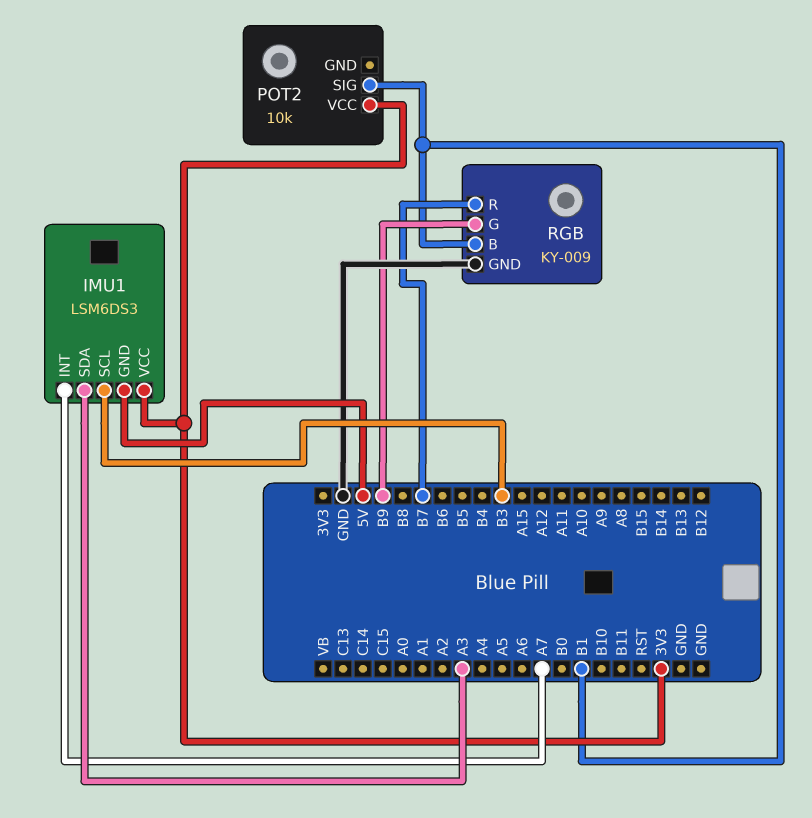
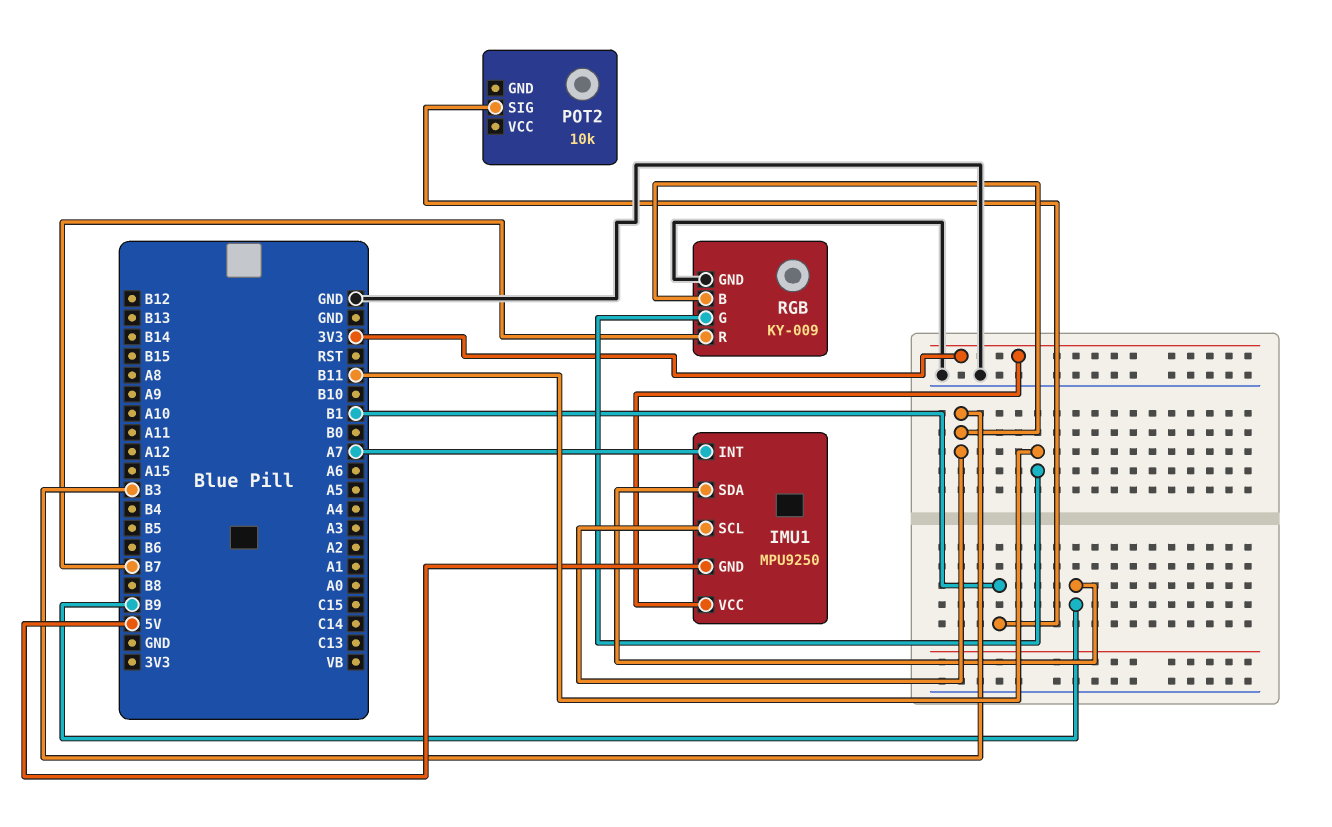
IMU1: LSM6DS3 -> MPU9250
IMU1 pin SDA: A3 -> B9
POT2 pin VCC: 3V3 -> none
RGB pin B: B1 -> B3
RGB pin G: B9 -> B11

